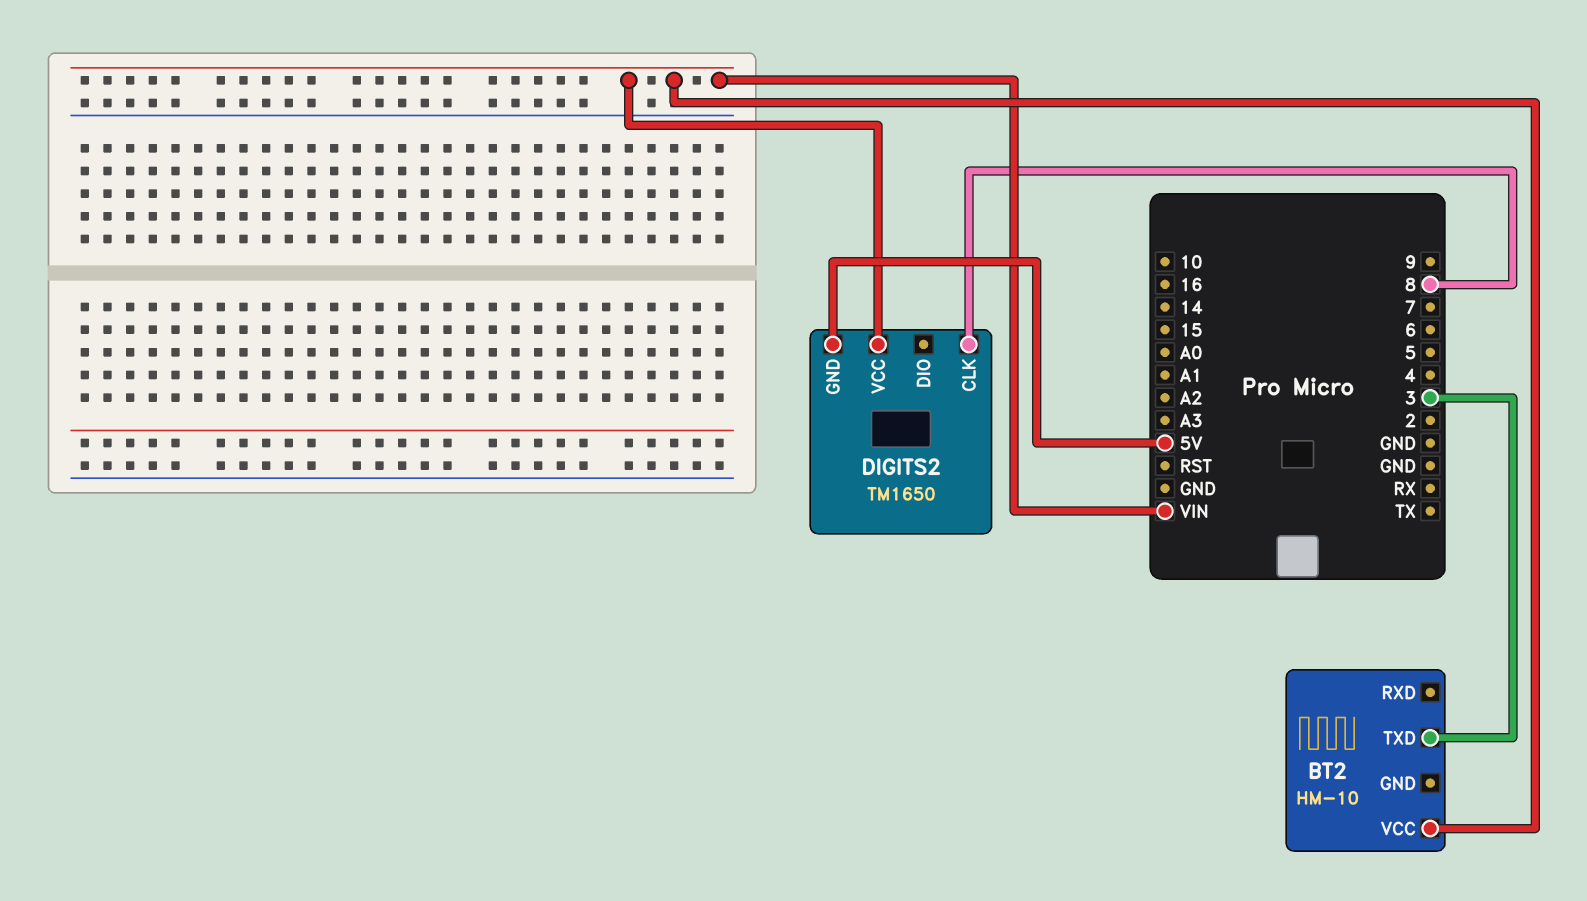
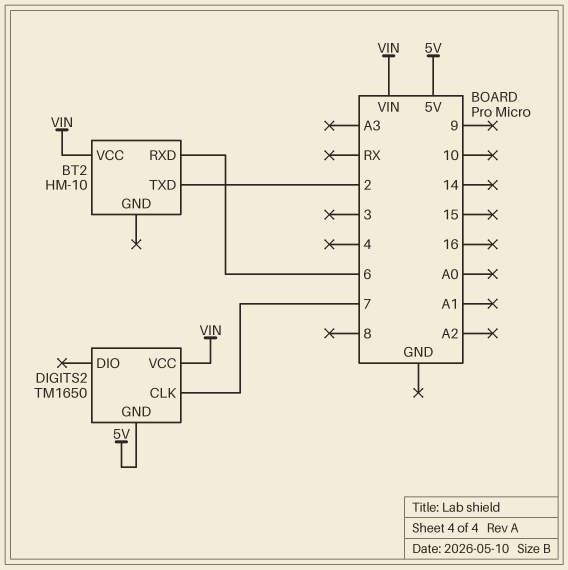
BT2 pin RXD: none -> 6
BT2 pin TXD: 3 -> 2
DIGITS2 pin CLK: 8 -> 7

